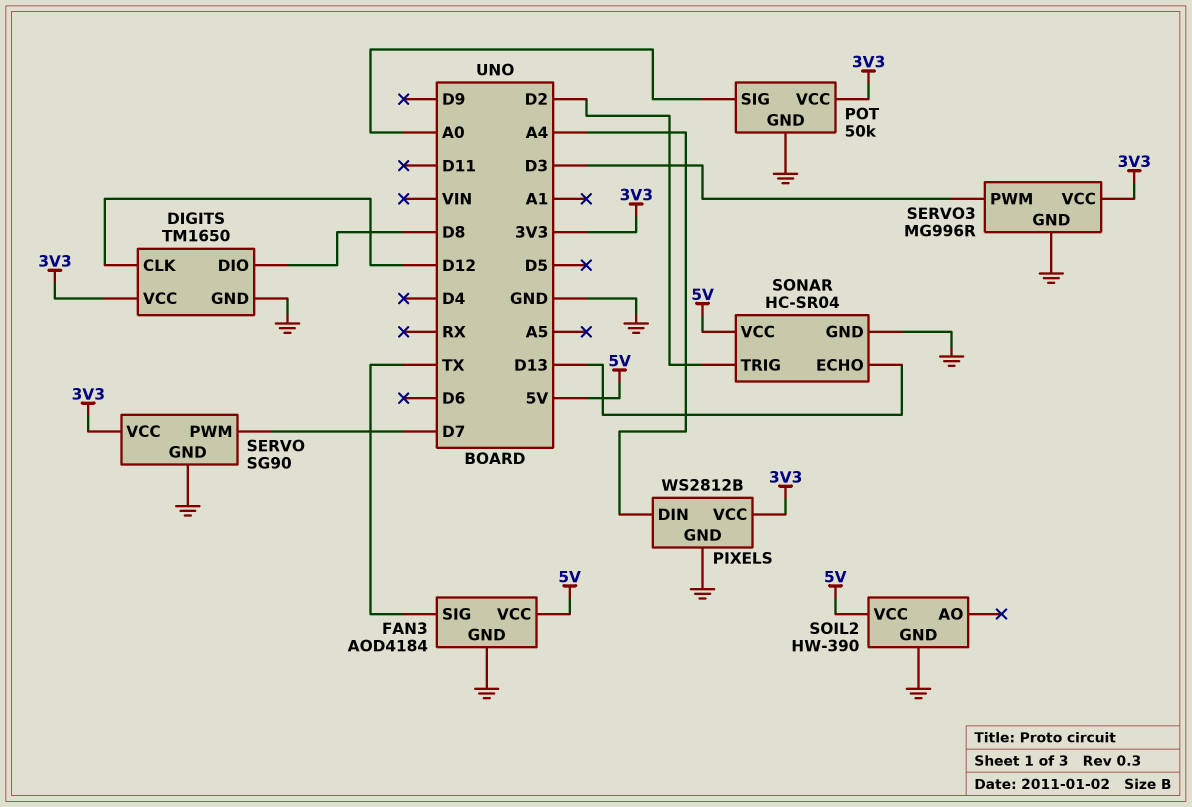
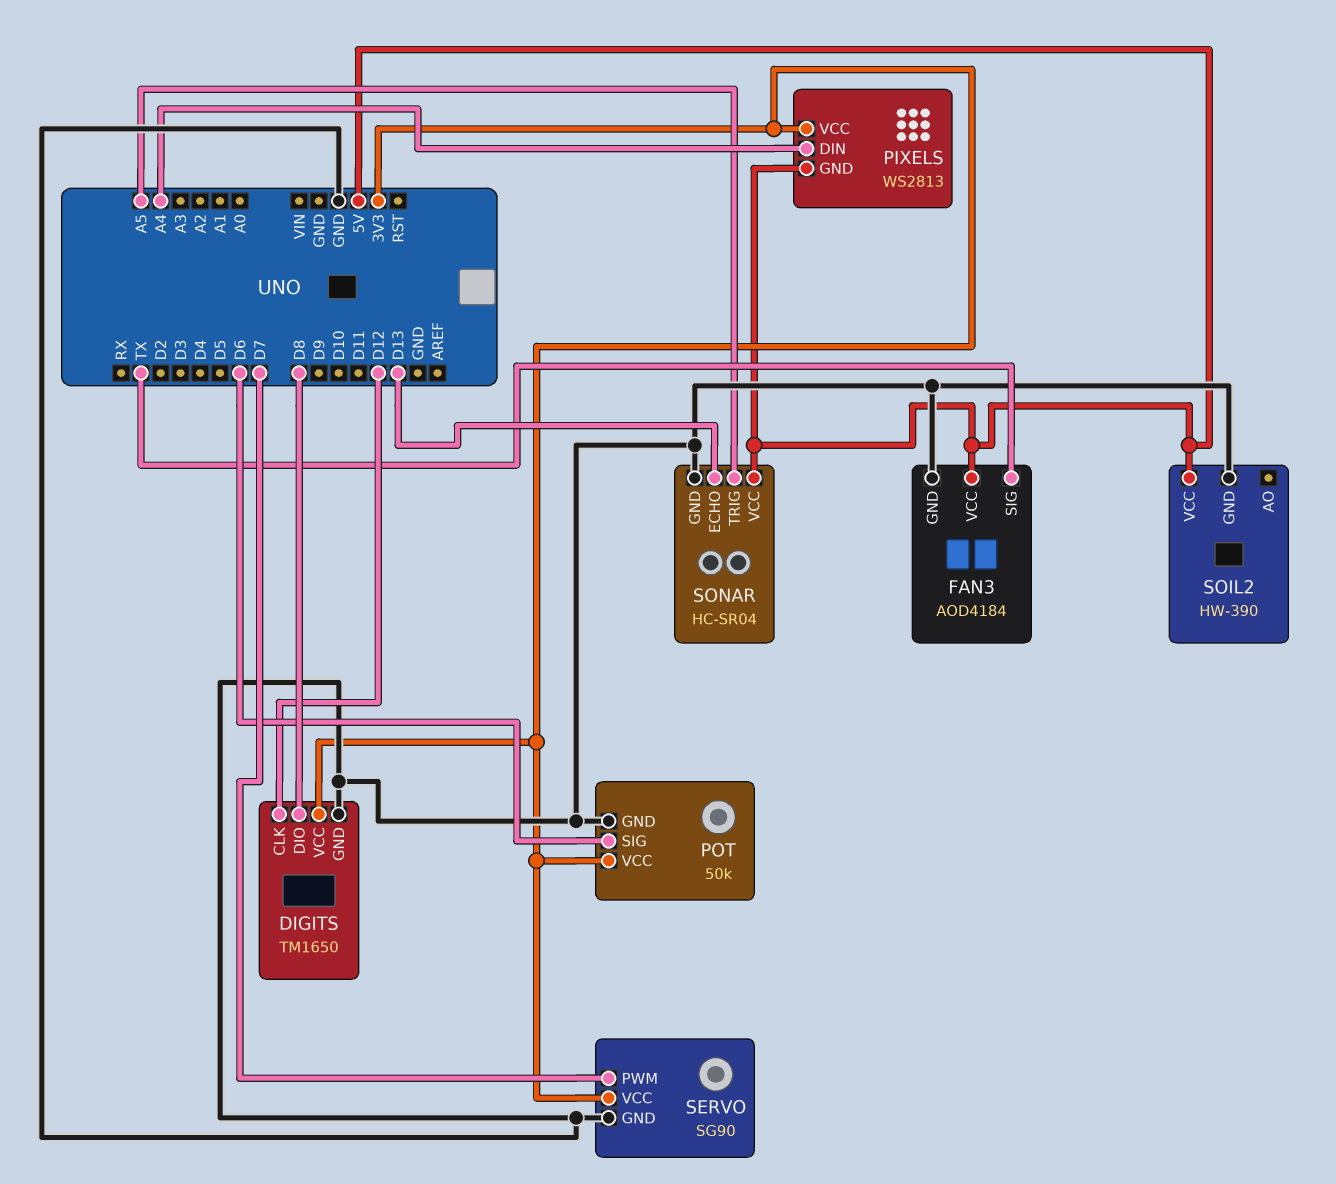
PIXELS: WS2812B -> WS2813
PIXELS pin GND: GND -> 5V
POT pin SIG: A0 -> D6
SERVO3: MG996R -> none
SERVO3 pin GND: GND -> none
SERVO3 pin PWM: D3 -> none
SERVO3 pin VCC: 3V3 -> none
SONAR pin TRIG: D2 -> A5

